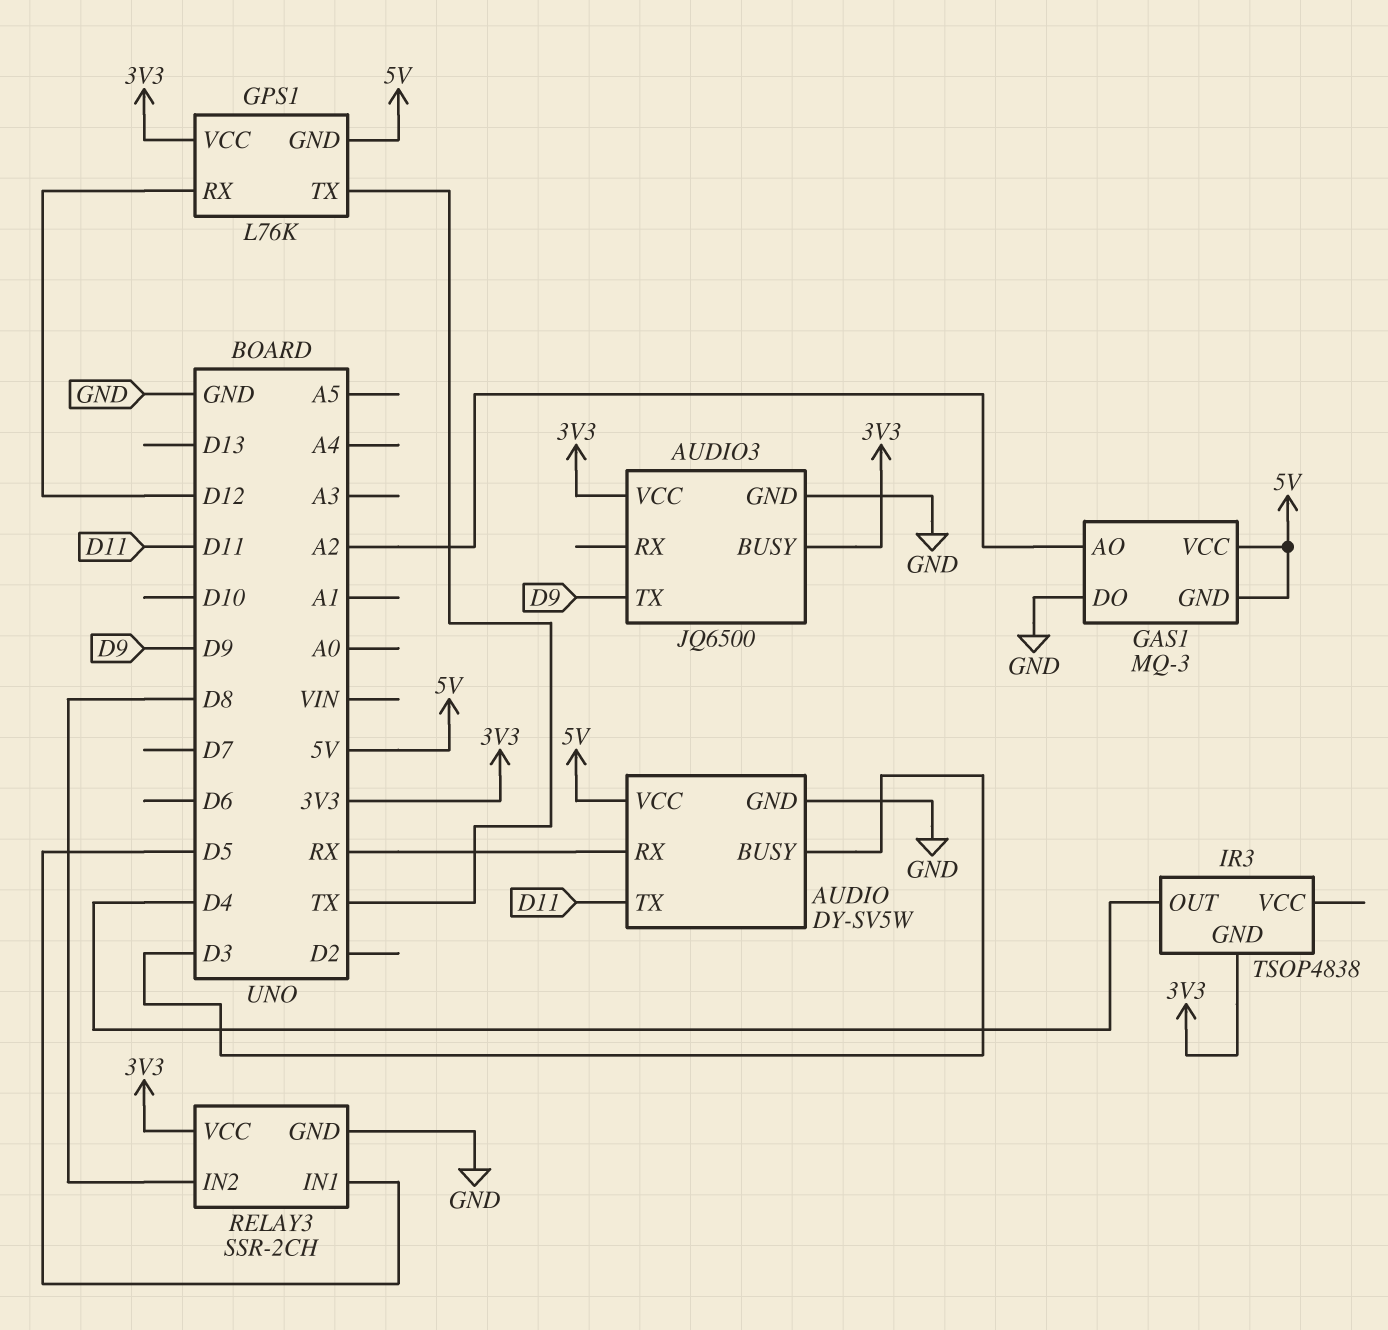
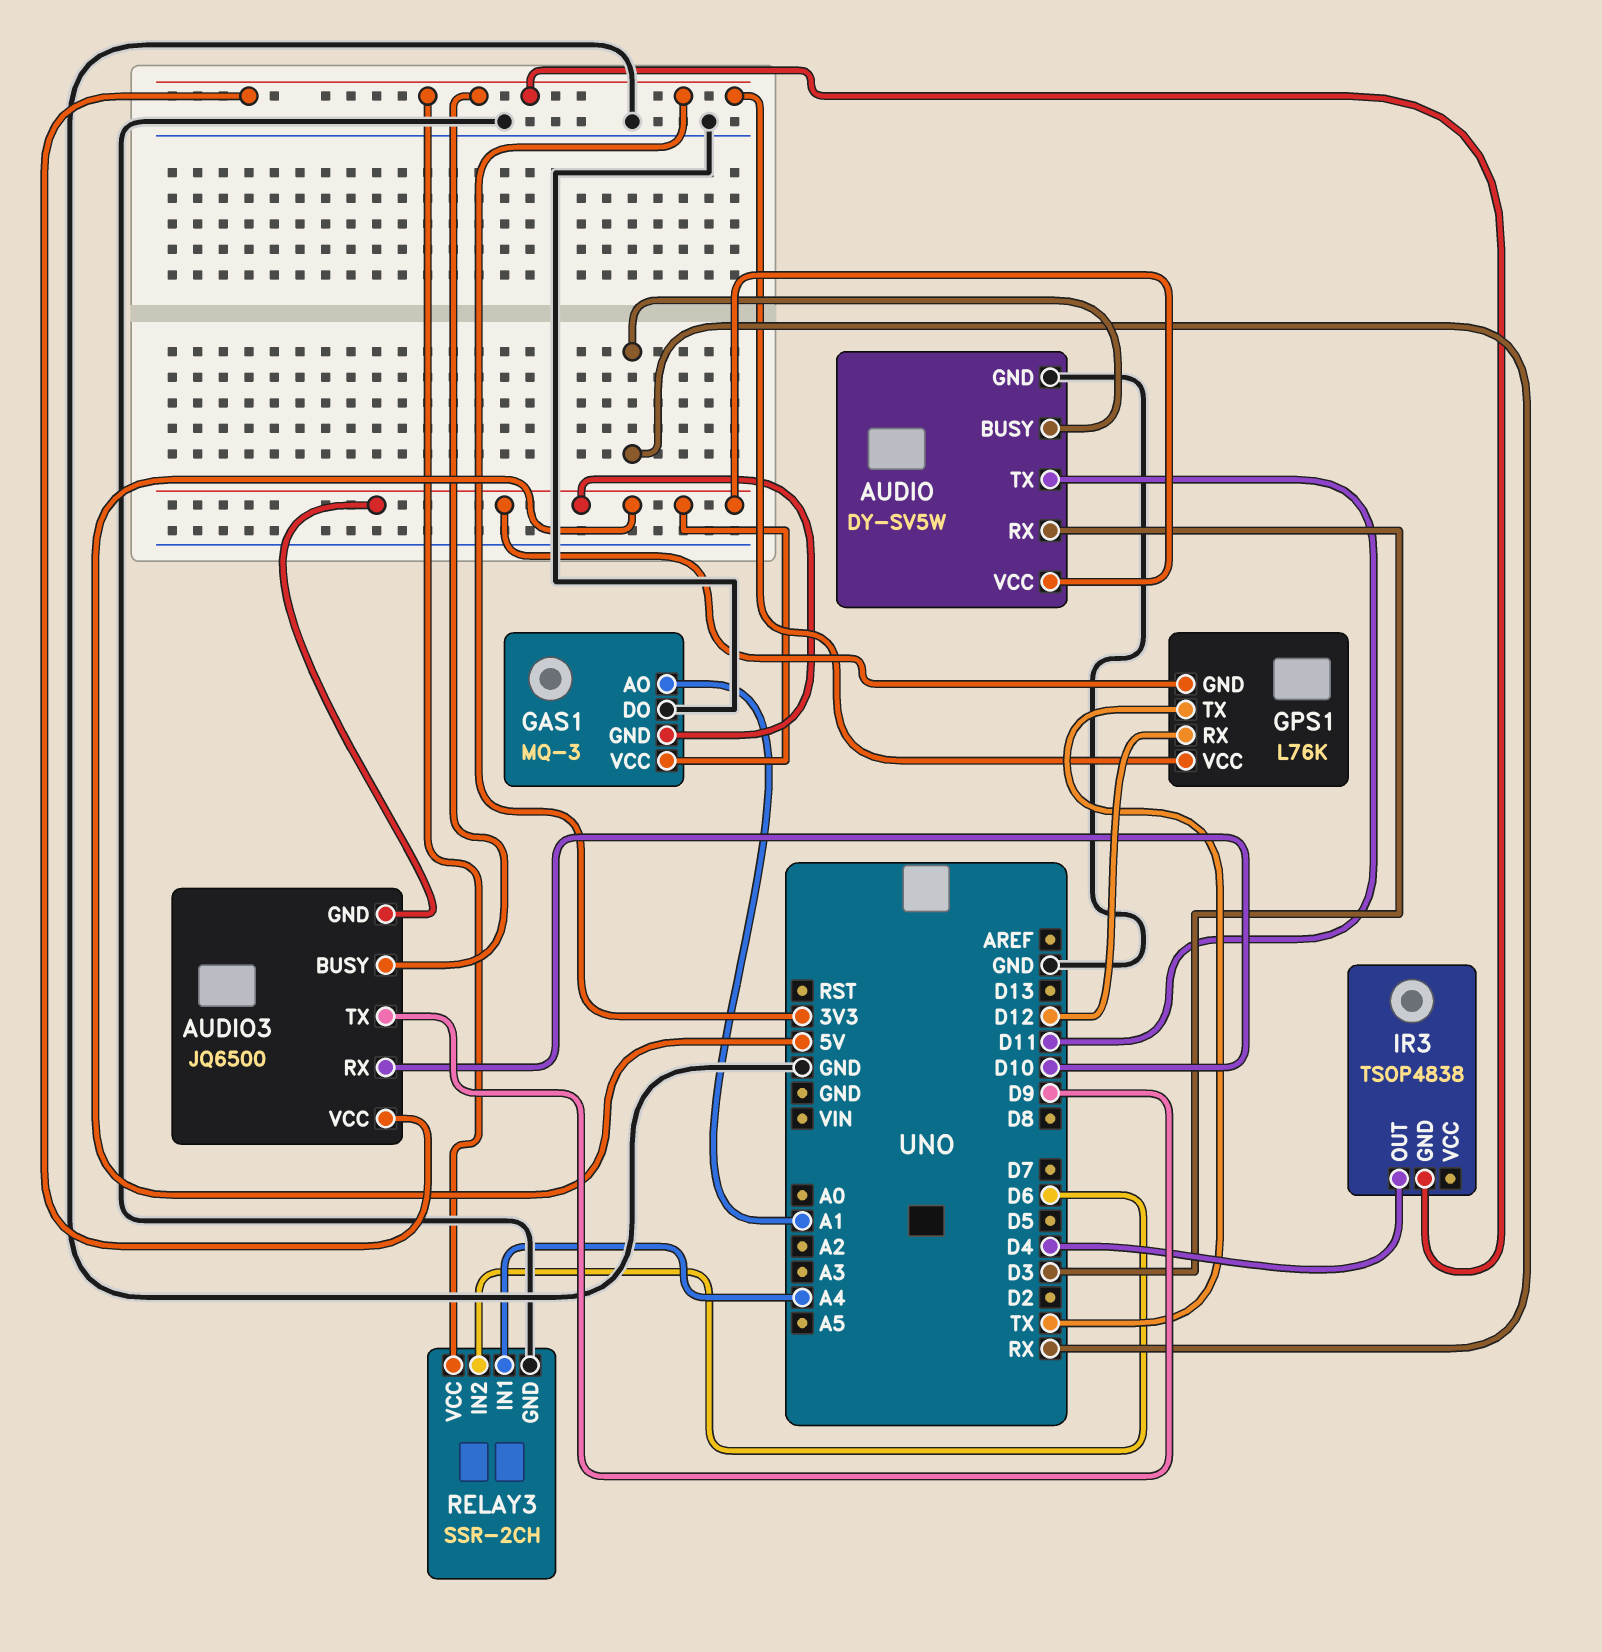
AUDIO pin BUSY: D3 -> RX
AUDIO pin RX: RX -> D3
AUDIO3 pin GND: GND -> 5V
AUDIO3 pin RX: none -> D10
GAS1 pin AO: A2 -> A1
RELAY3 pin IN1: D5 -> A4
RELAY3 pin IN2: D8 -> D6

